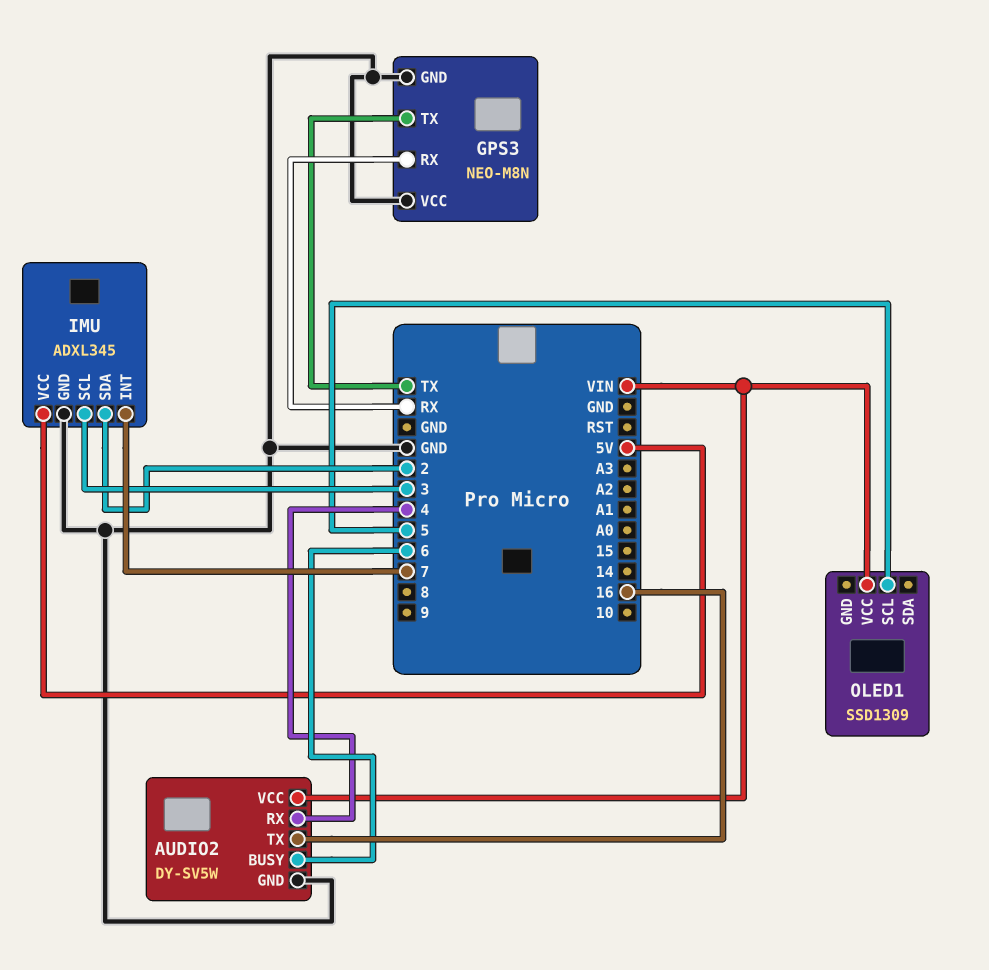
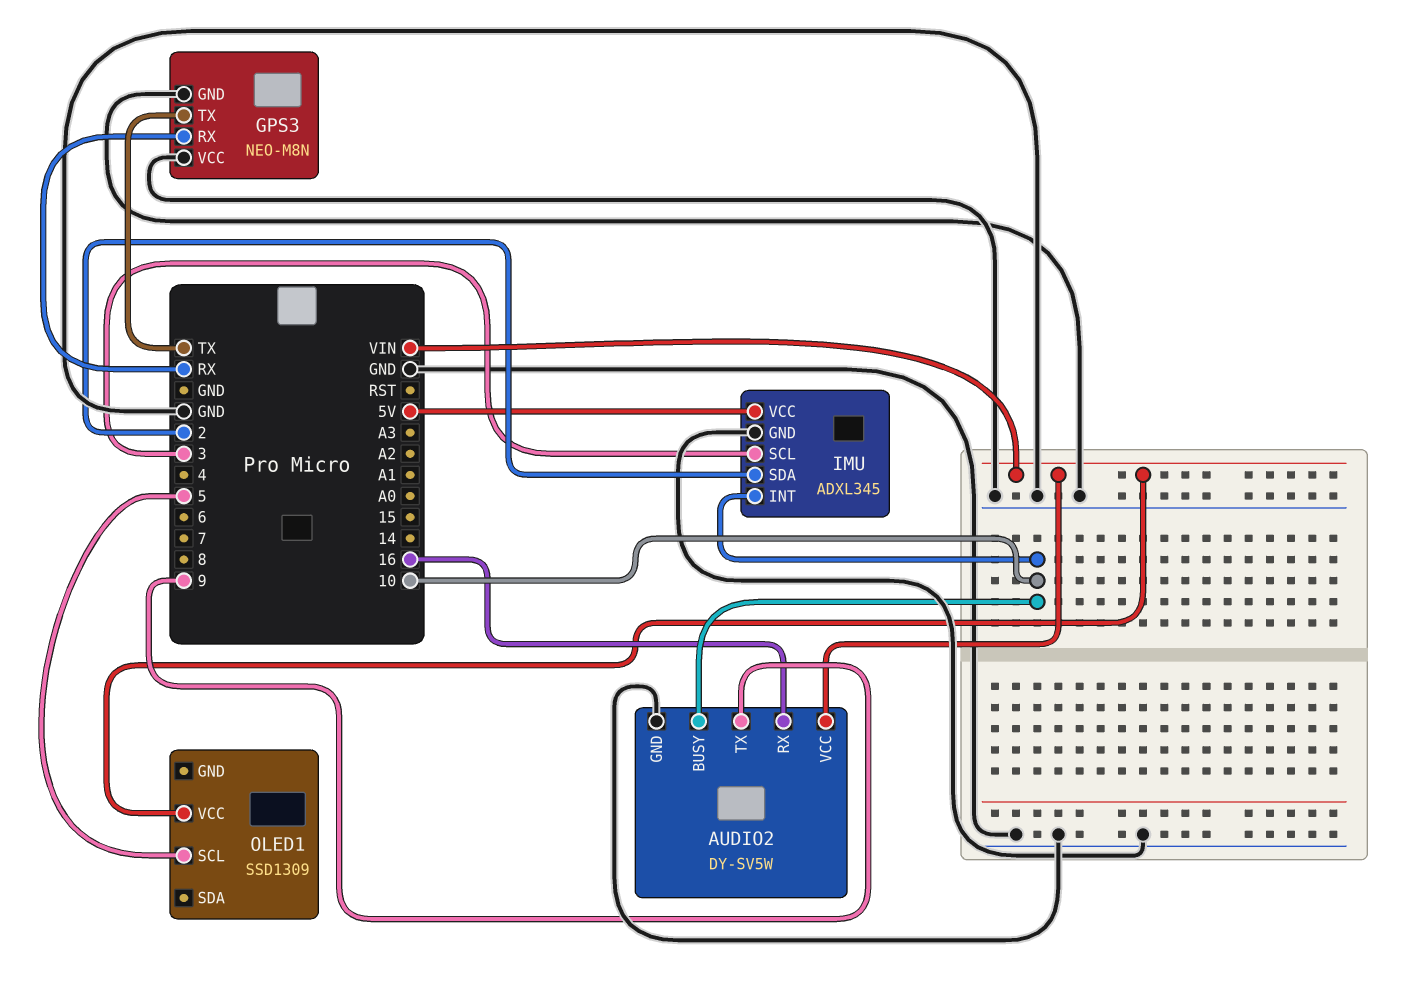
AUDIO2 pin BUSY: 6 -> 10
AUDIO2 pin RX: 4 -> 16
AUDIO2 pin TX: 16 -> 9
IMU pin INT: 7 -> 10

